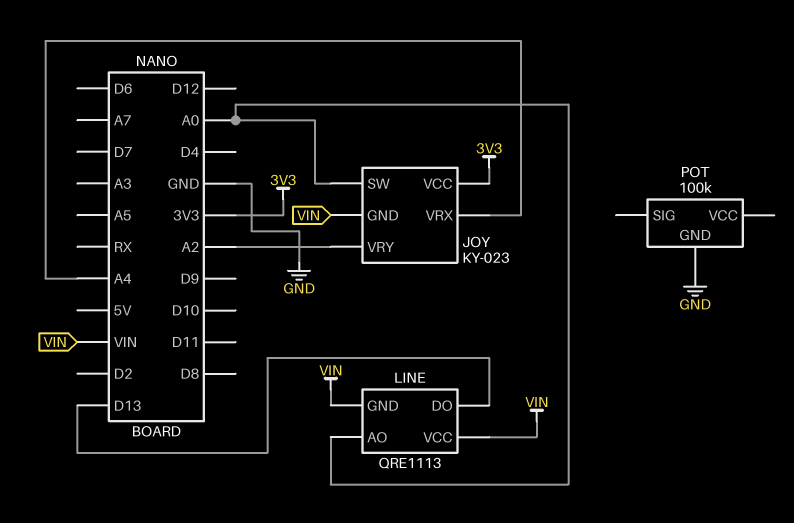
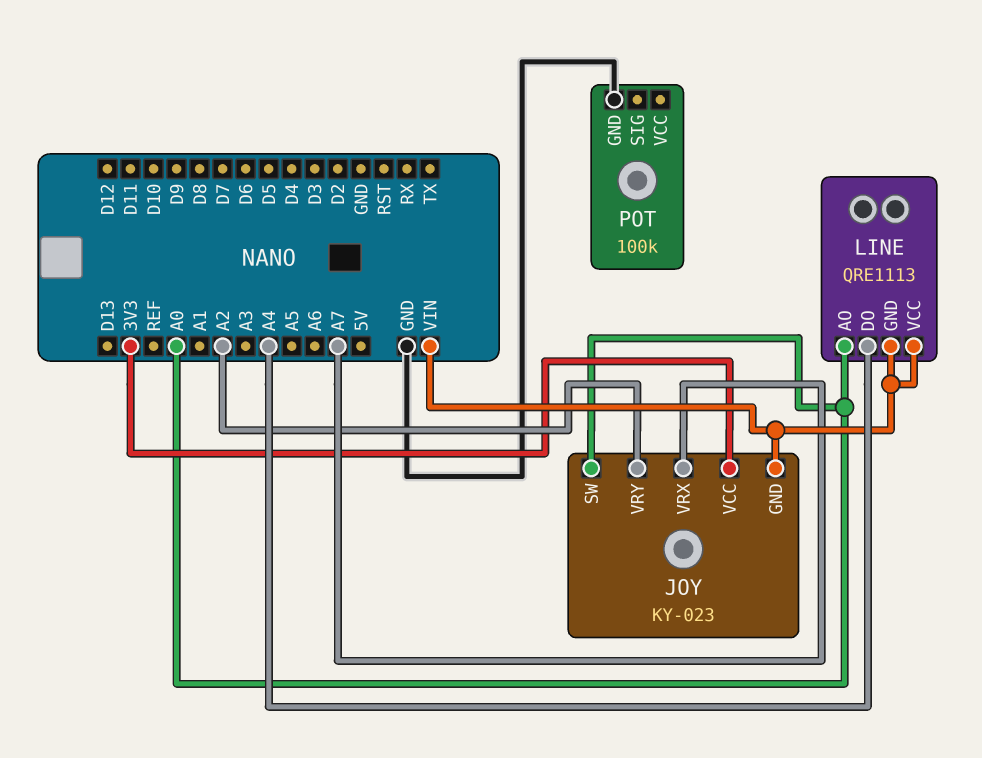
JOY pin VRX: A4 -> A7
LINE pin DO: D13 -> A4

